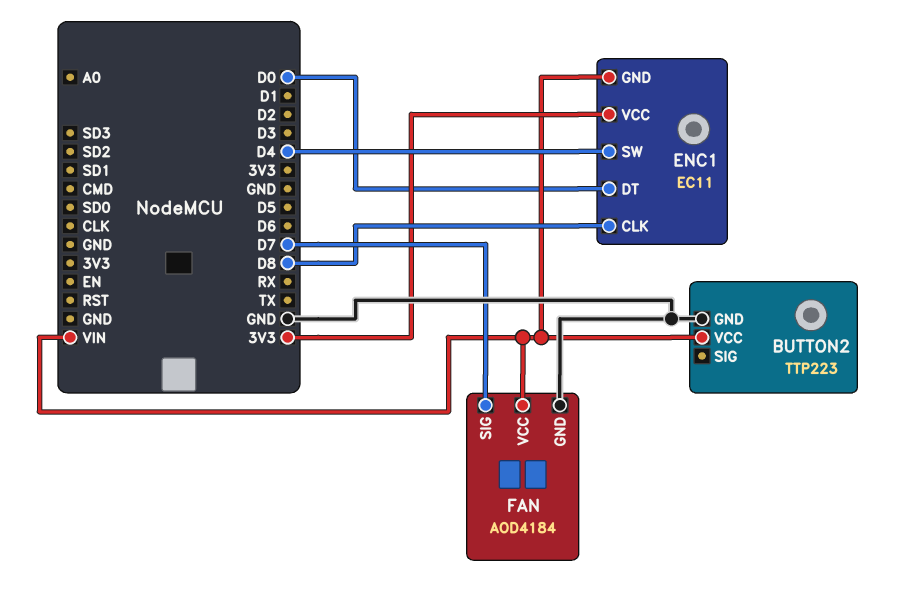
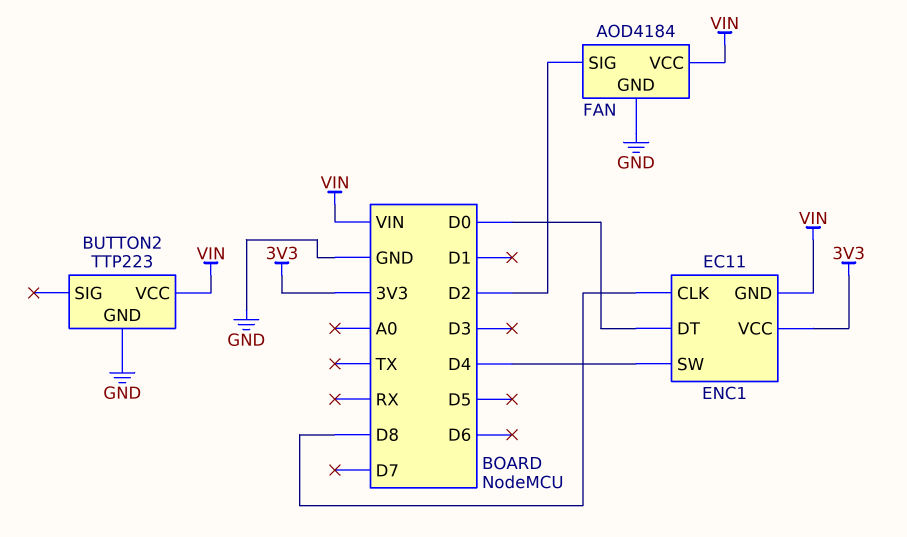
FAN pin SIG: D7 -> D2

